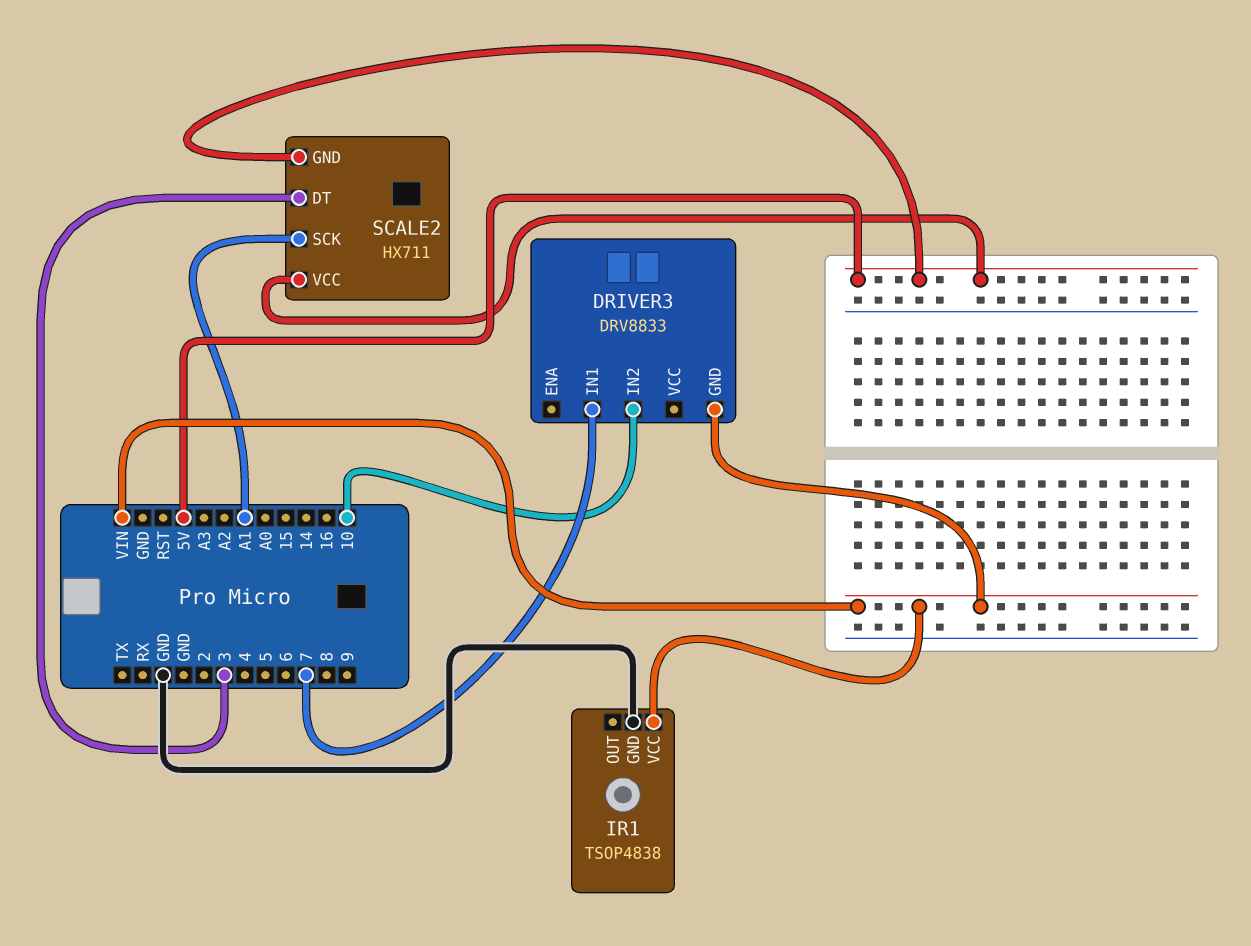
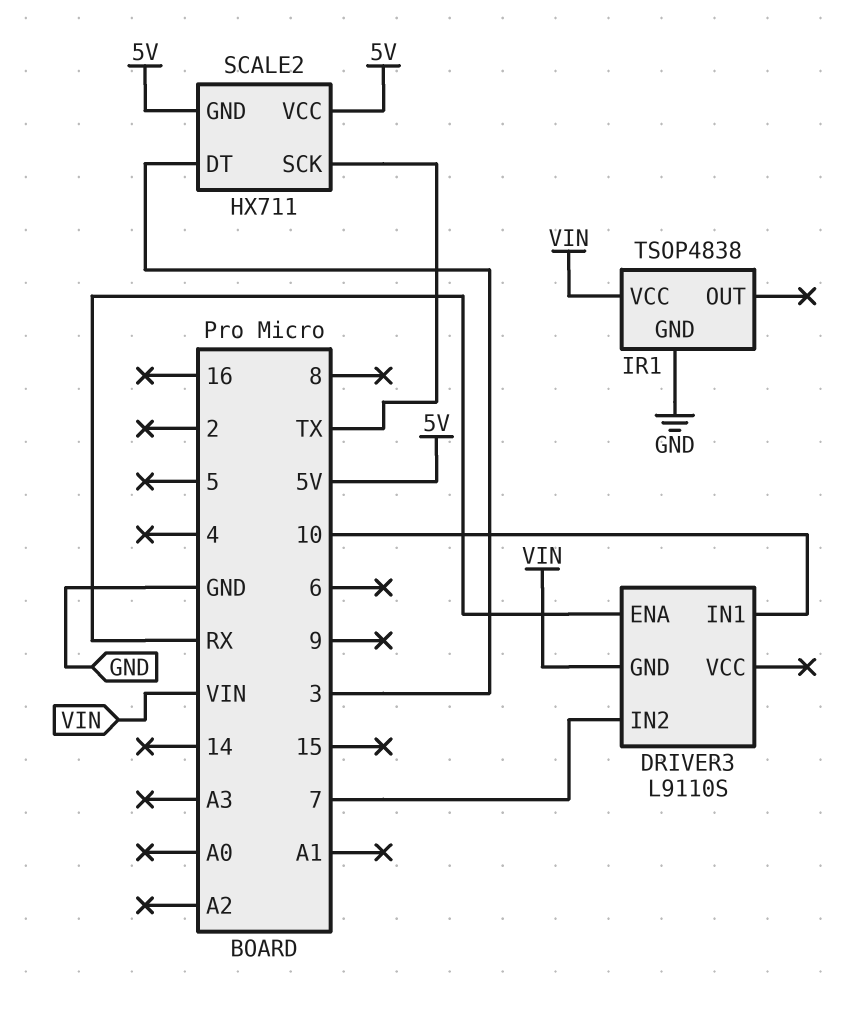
DRIVER3: DRV8833 -> L9110S
DRIVER3 pin ENA: none -> RX
DRIVER3 pin IN1: 7 -> 10
DRIVER3 pin IN2: 10 -> 7
SCALE2 pin SCK: A1 -> TX

